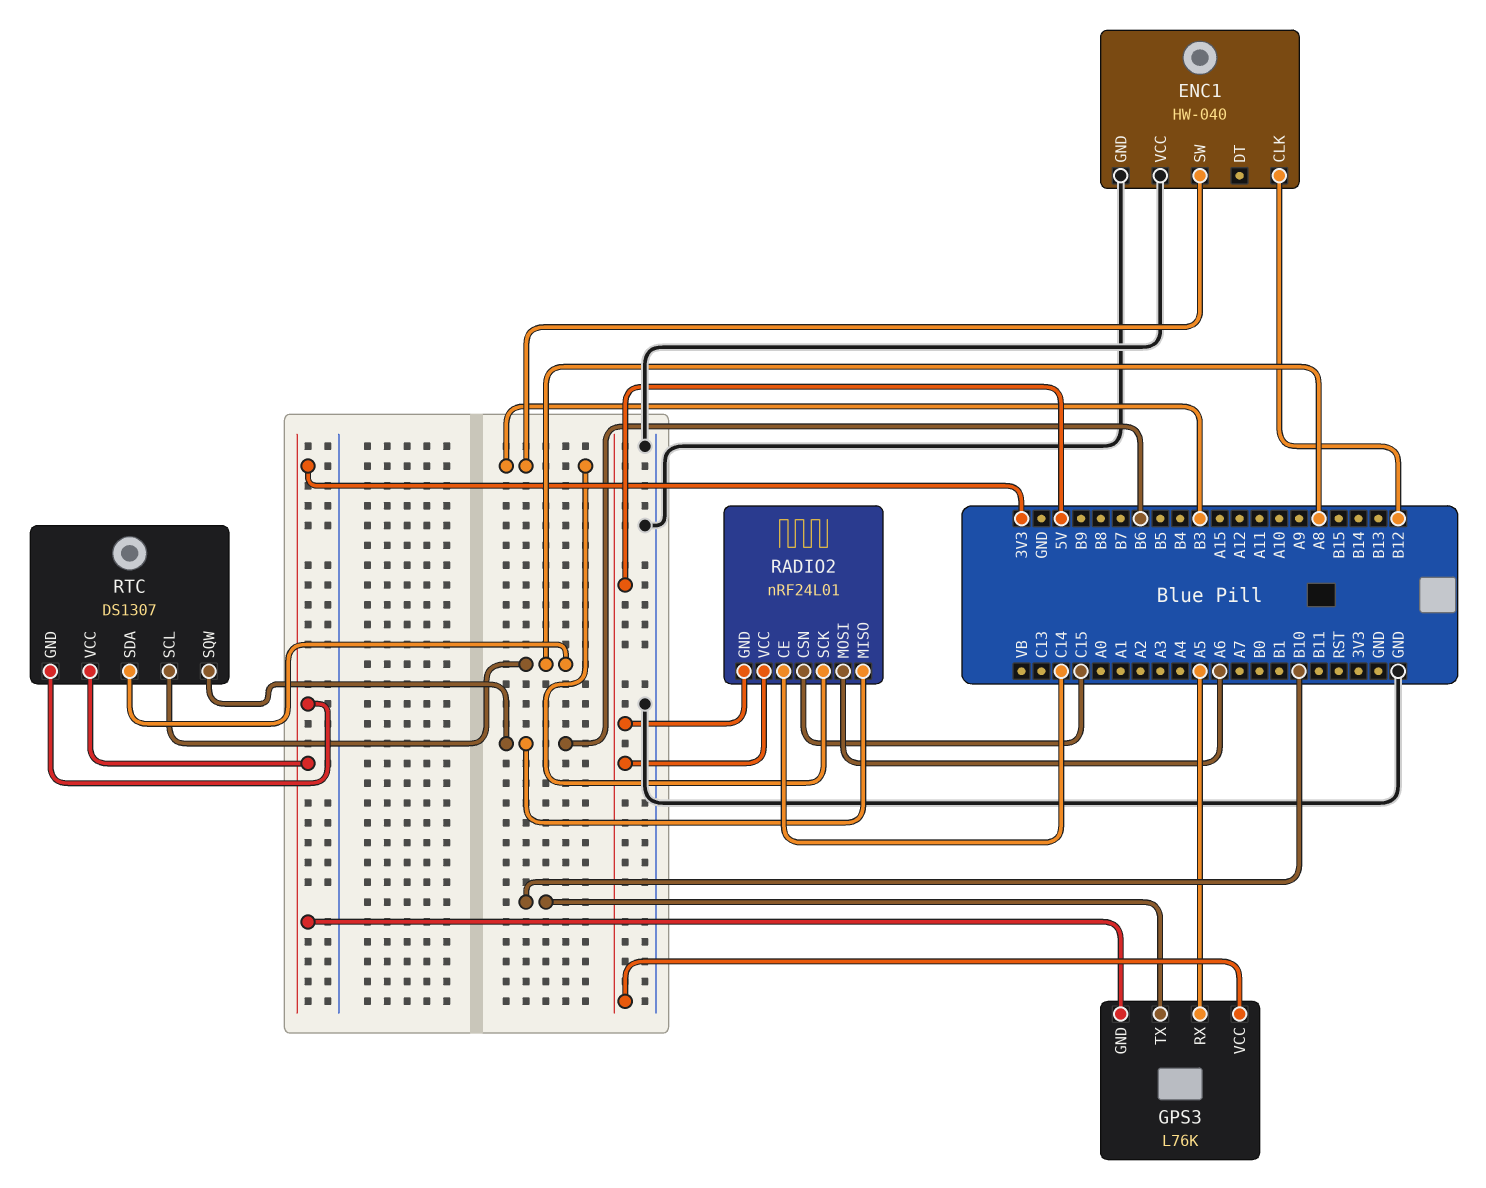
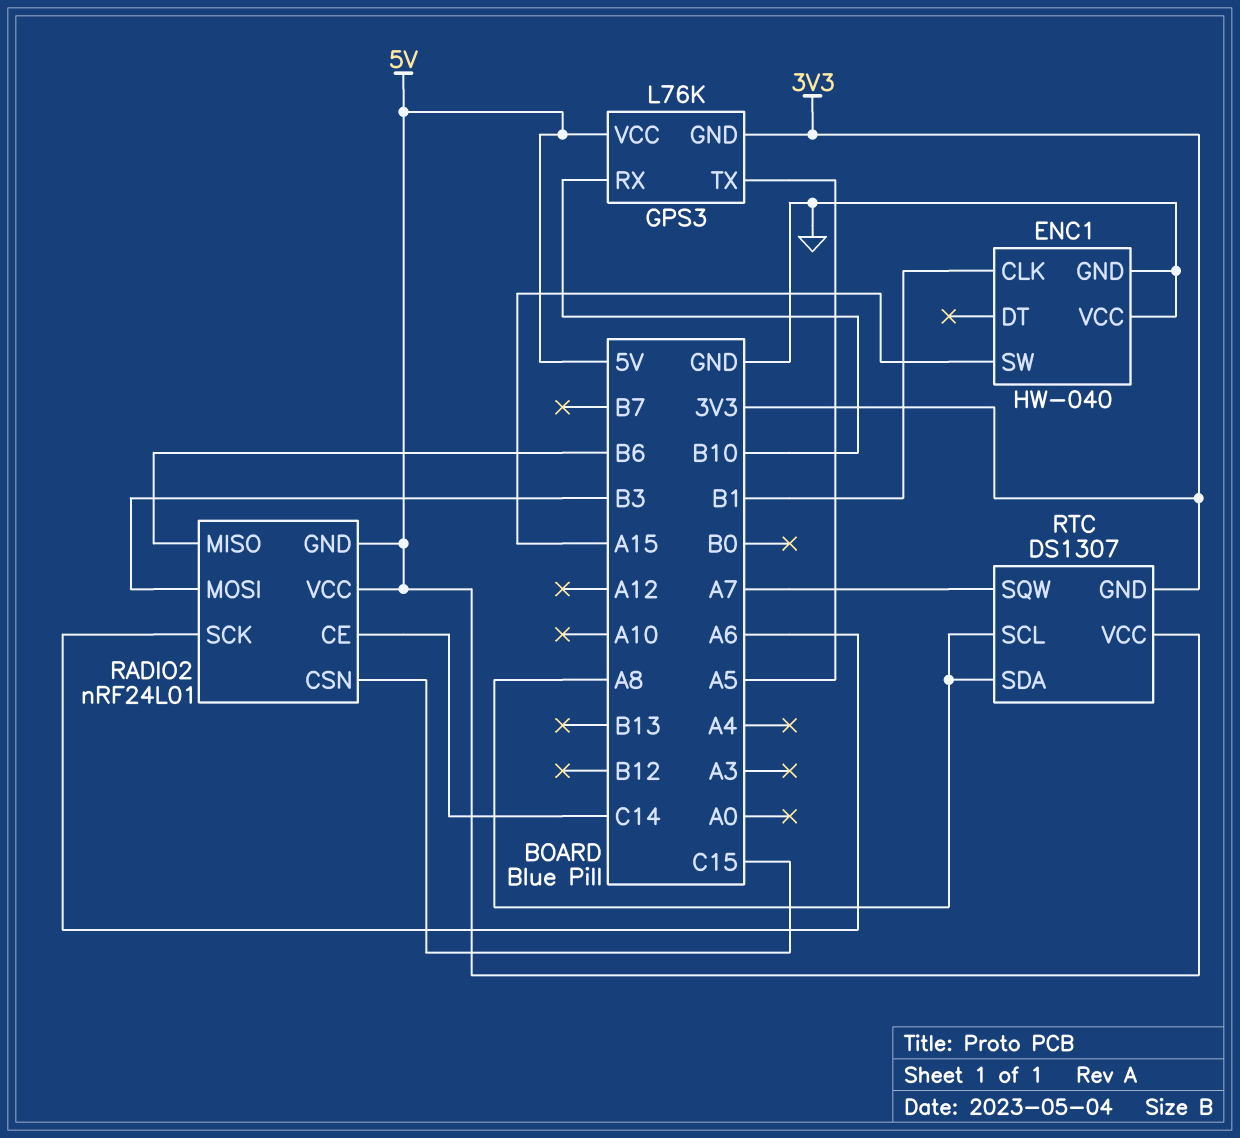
ENC1 pin CLK: B12 -> B1
ENC1 pin SW: B3 -> A15
GPS3 pin RX: A5 -> B10
GPS3 pin TX: B10 -> A5
RADIO2 pin MOSI: A6 -> B3
RADIO2 pin SCK: B3 -> A6
RTC pin SQW: B6 -> A7
RTC pin VCC: 3V3 -> 5V

